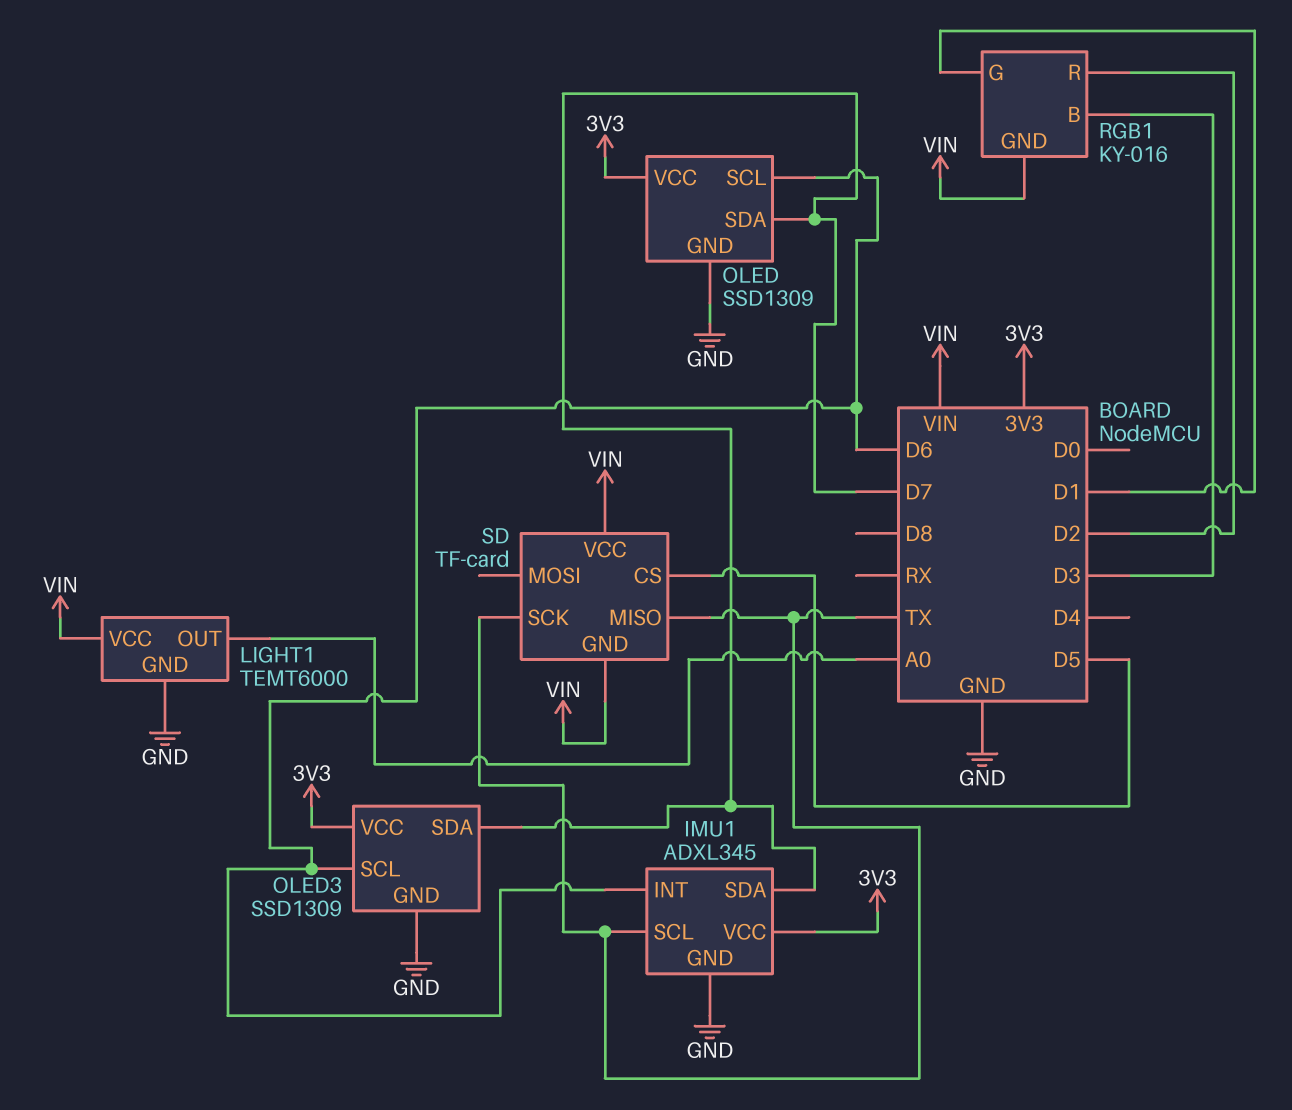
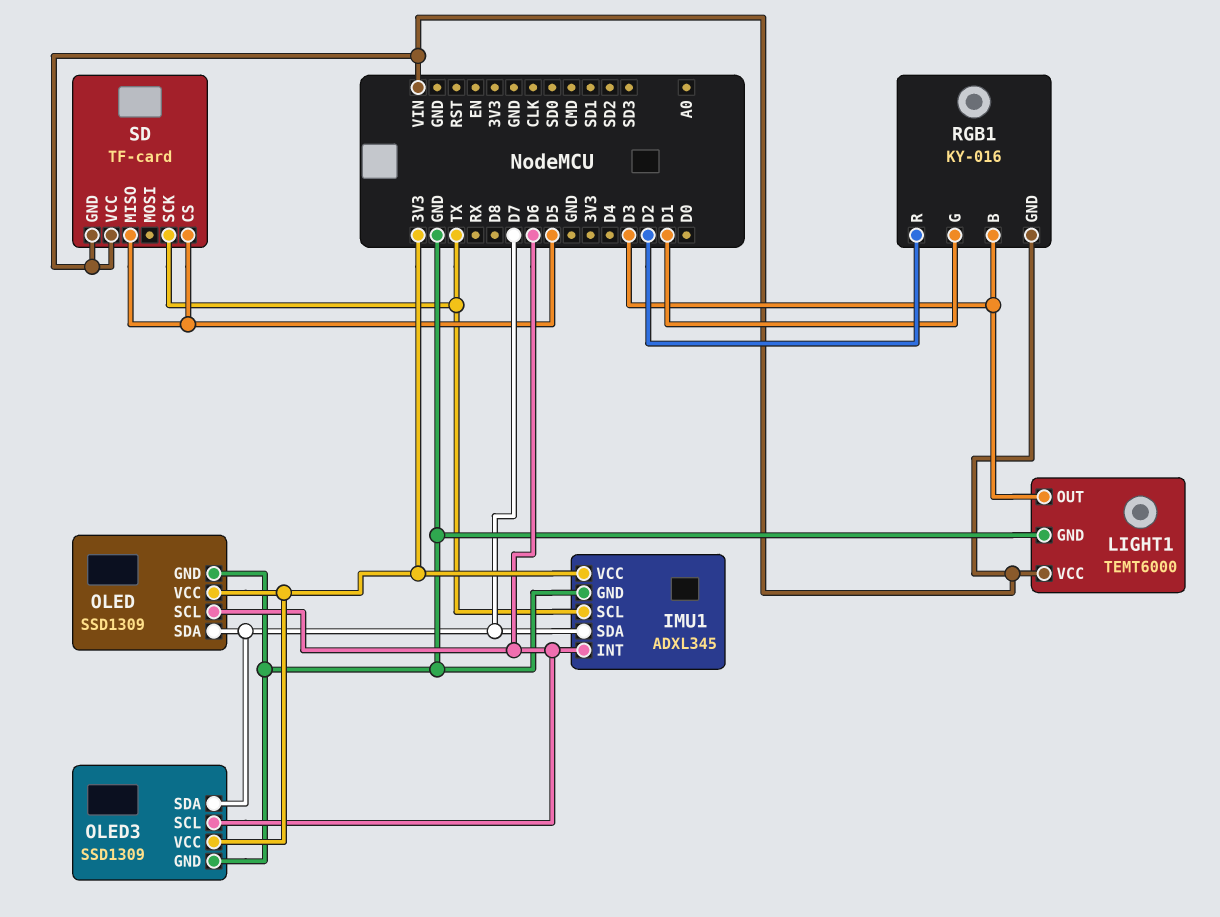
LIGHT1 pin OUT: A0 -> D3
SD pin MISO: TX -> D5

